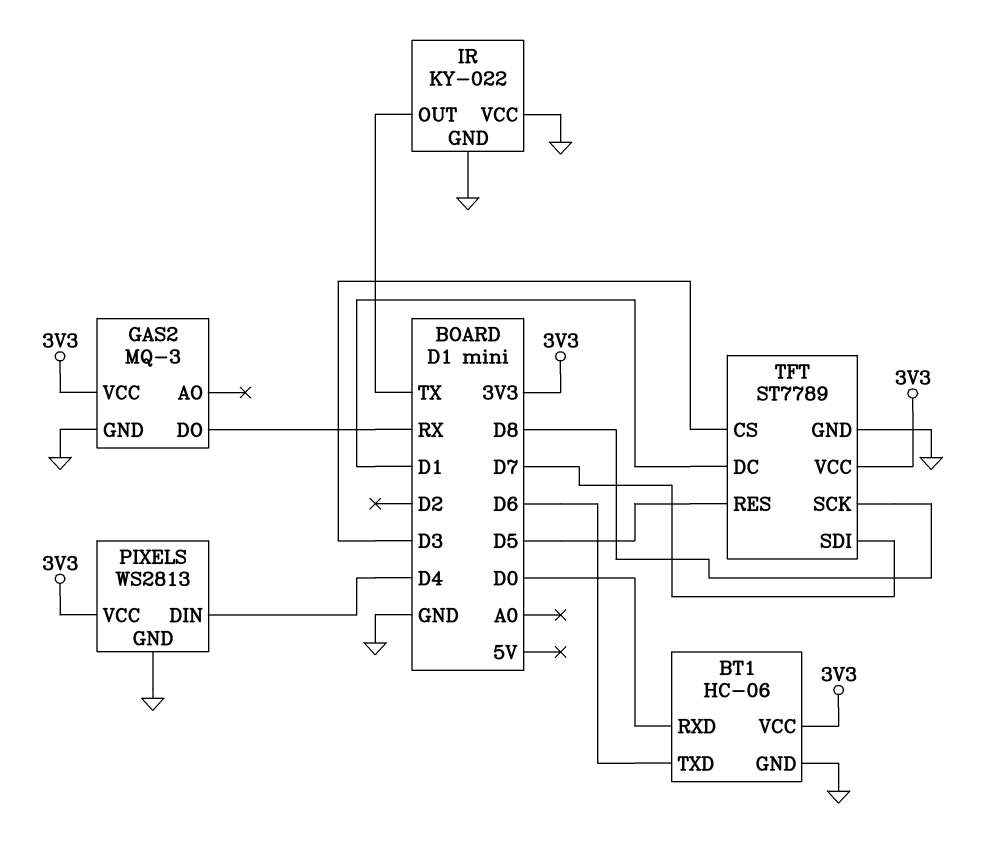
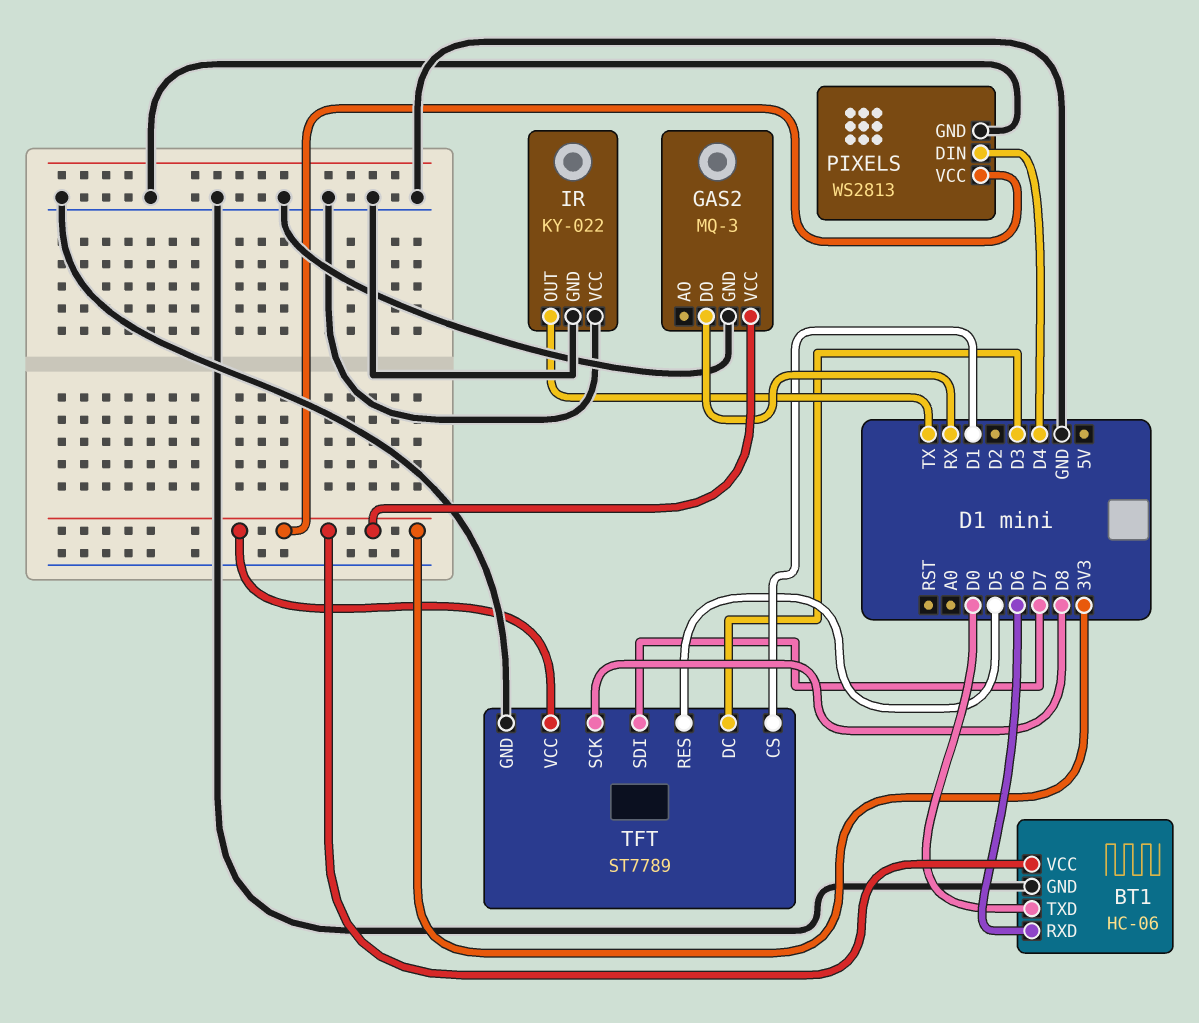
BT1 pin RXD: D0 -> D6
BT1 pin TXD: D6 -> D0
TFT pin CS: D3 -> D1
TFT pin DC: D1 -> D3

